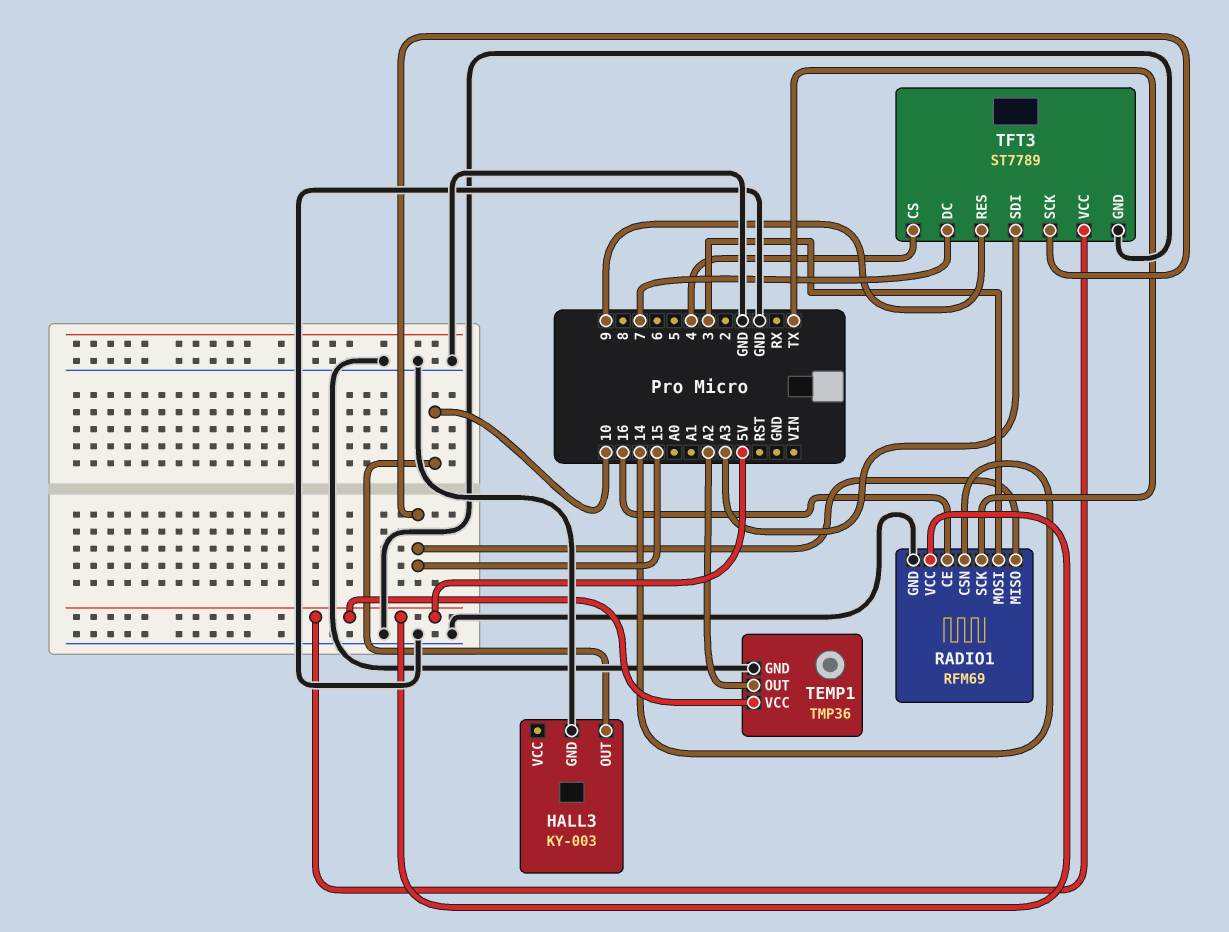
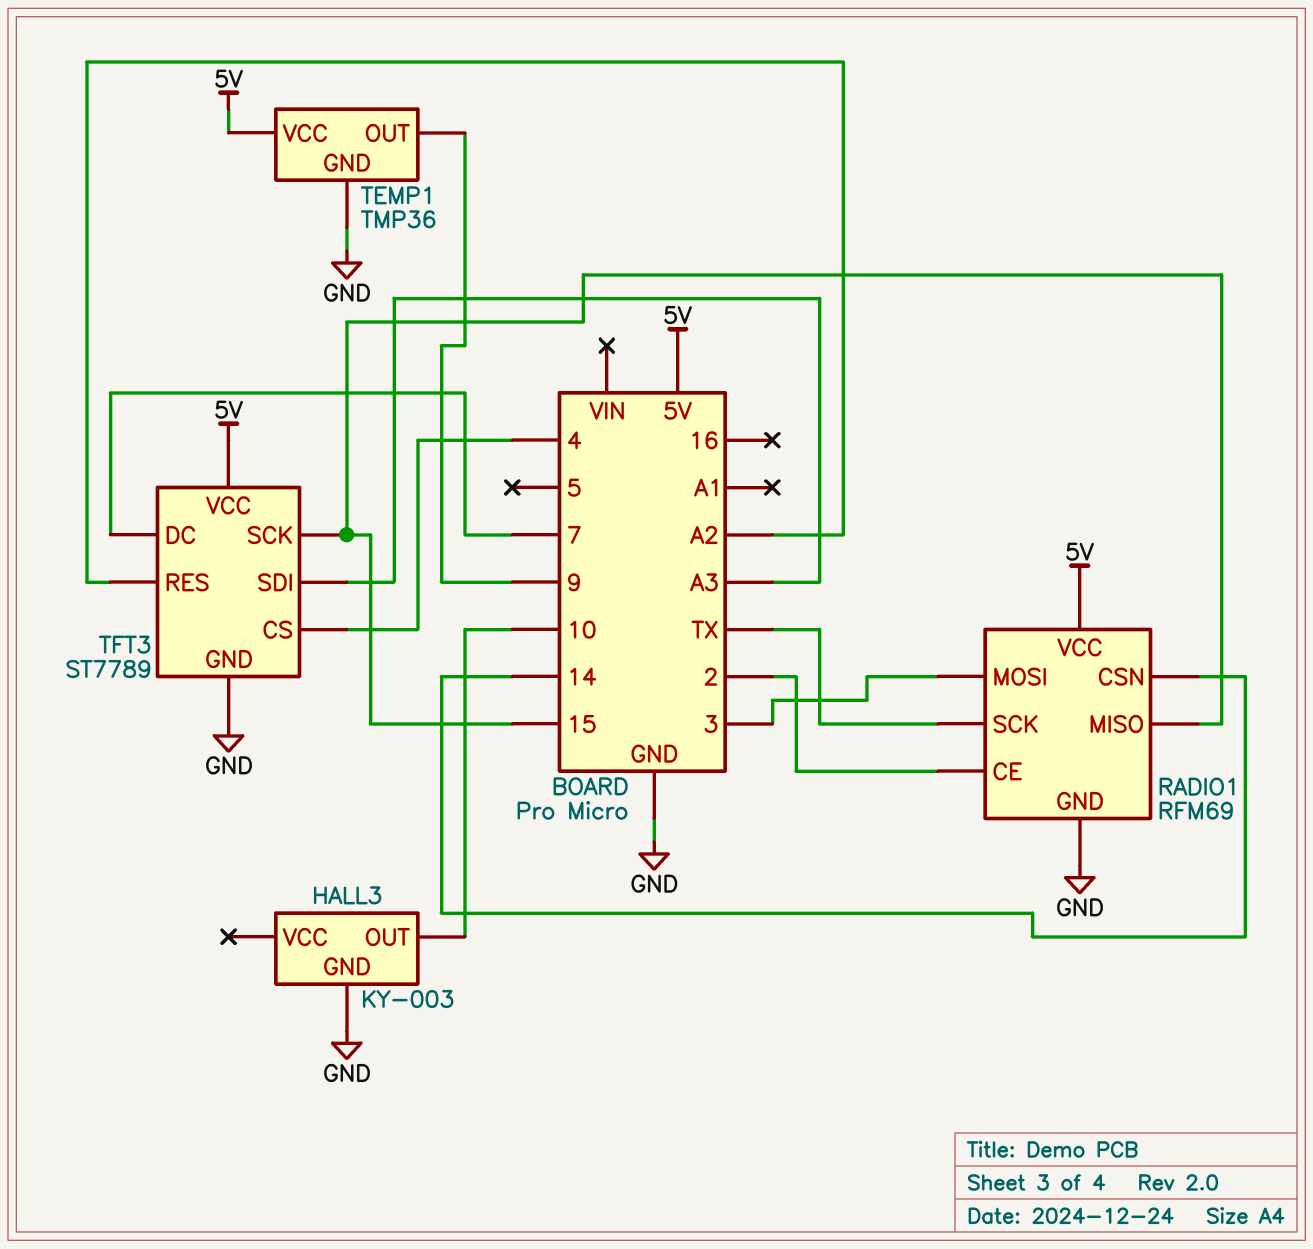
RADIO1 pin CE: 16 -> 2
TEMP1 pin OUT: A2 -> 9
TFT3 pin RES: 9 -> A2

